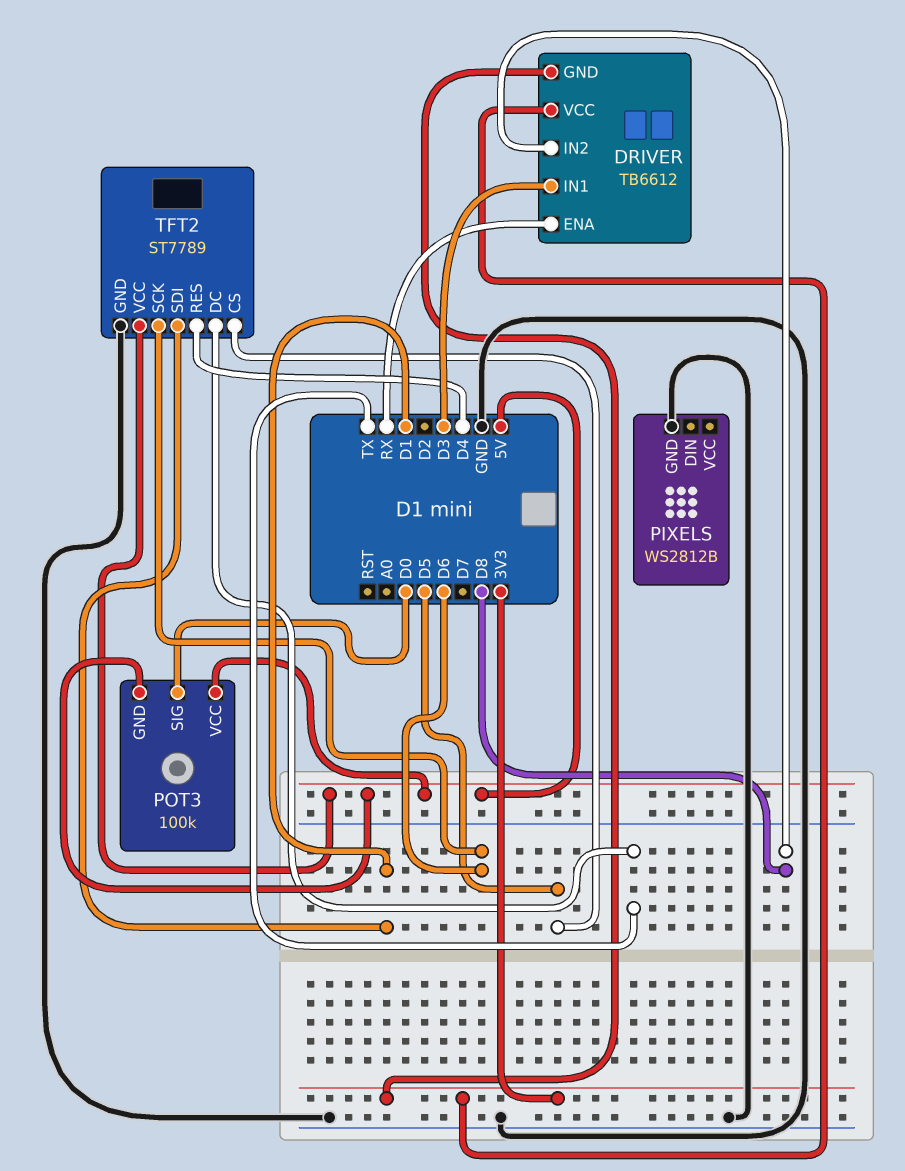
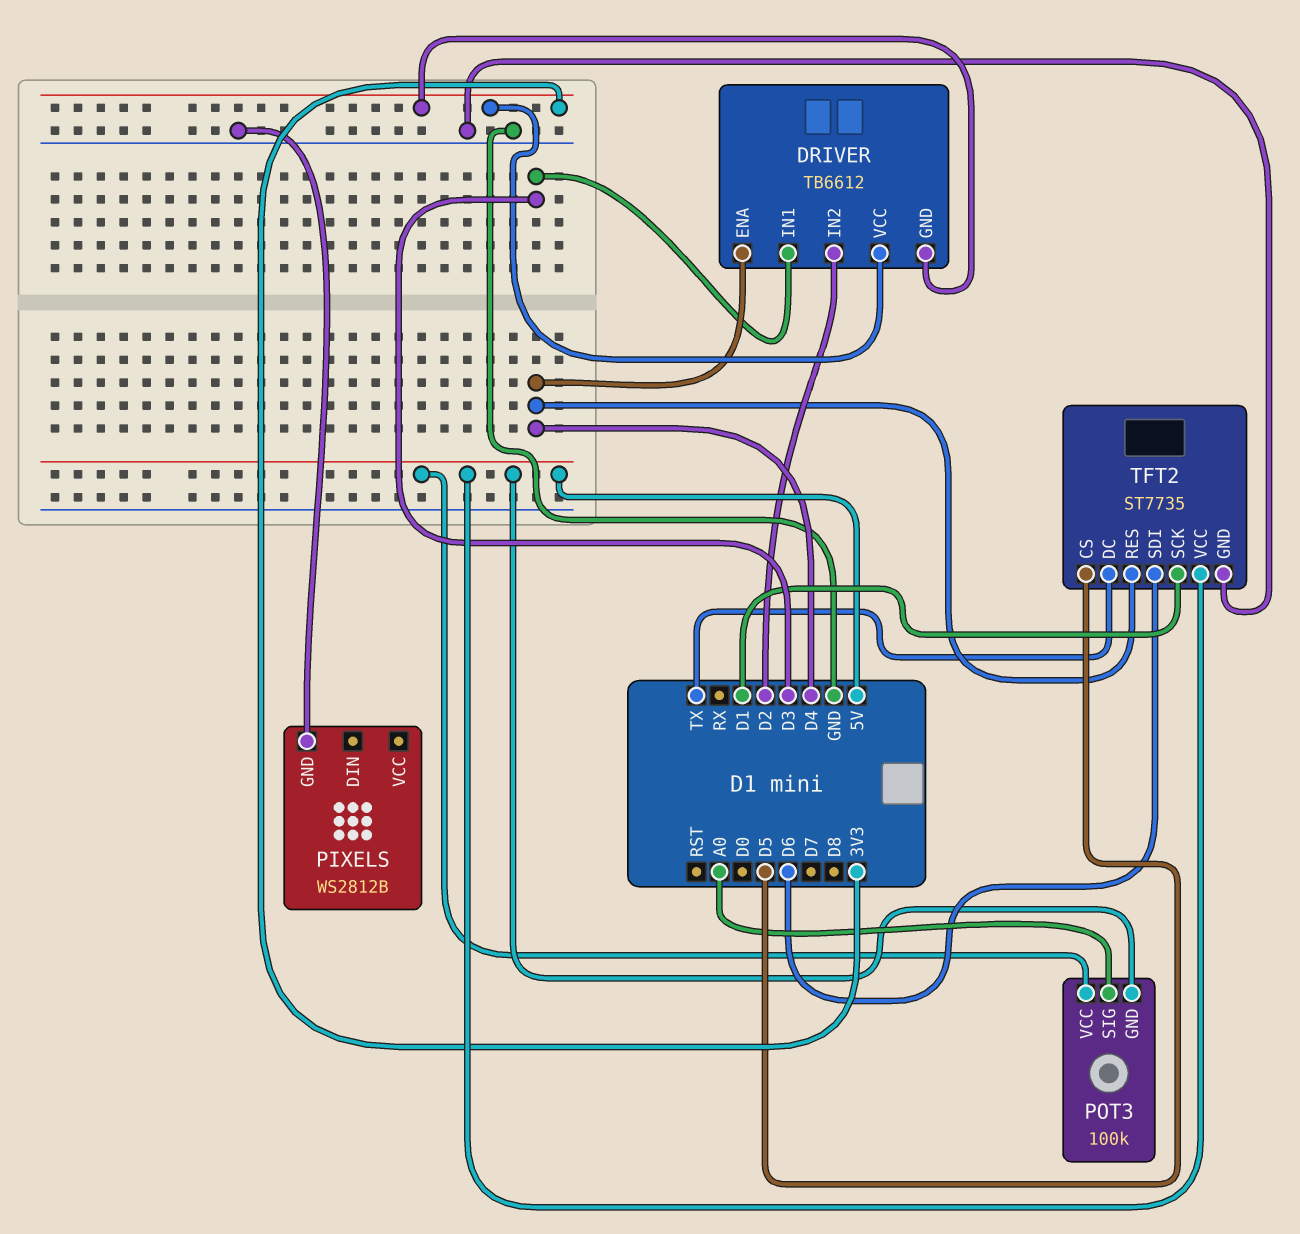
DRIVER pin ENA: RX -> D4
DRIVER pin IN2: D8 -> D2
POT3 pin SIG: D0 -> A0
TFT2: ST7789 -> ST7735
TFT2 pin SCK: D6 -> D1
TFT2 pin SDI: D1 -> D6

